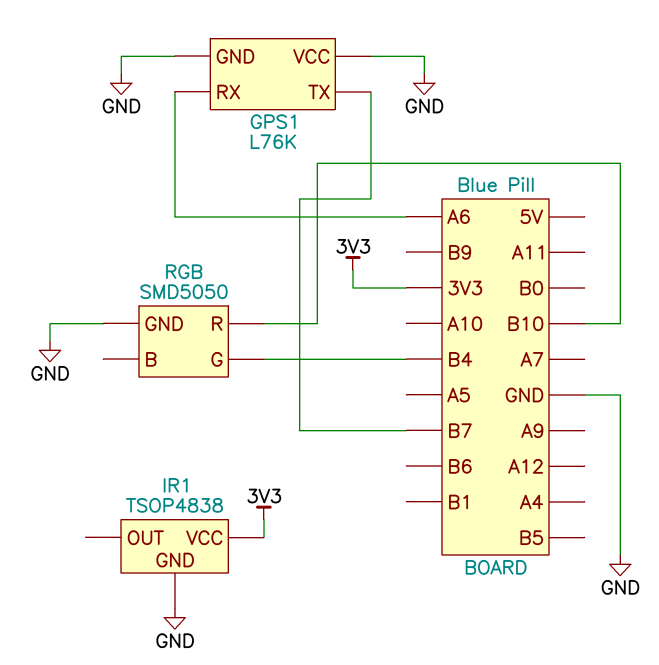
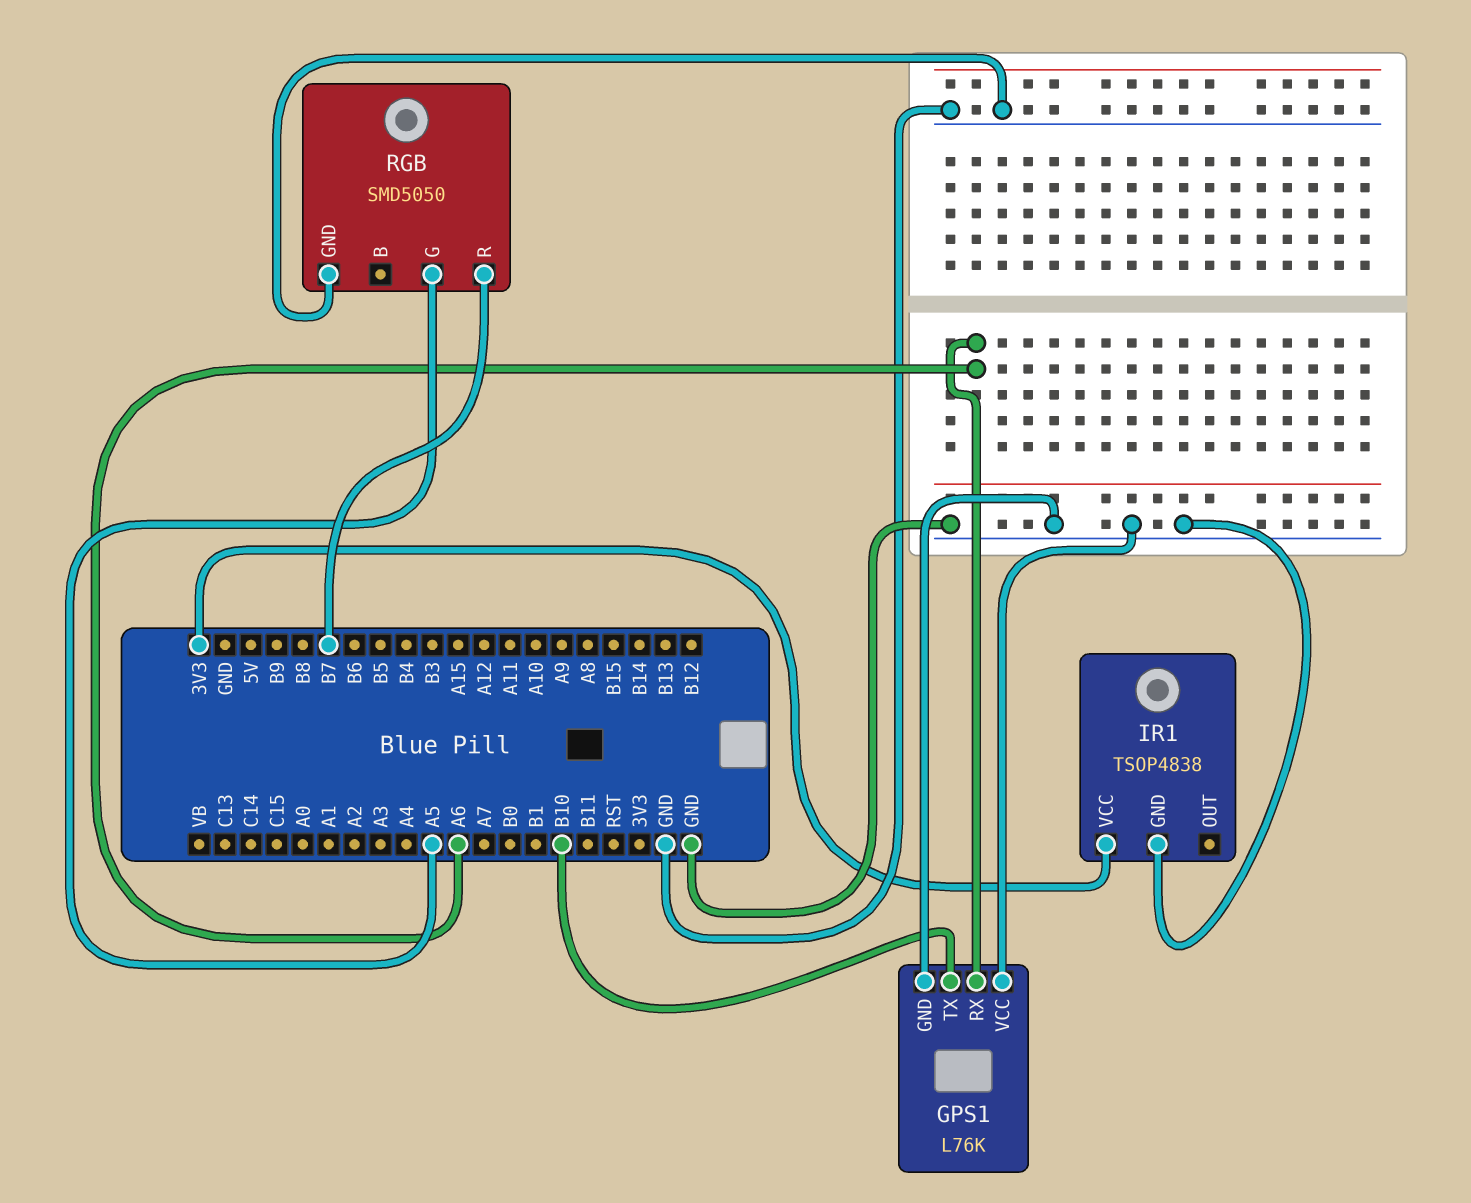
GPS1 pin TX: B7 -> B10
RGB pin G: B4 -> A5
RGB pin R: B10 -> B7

